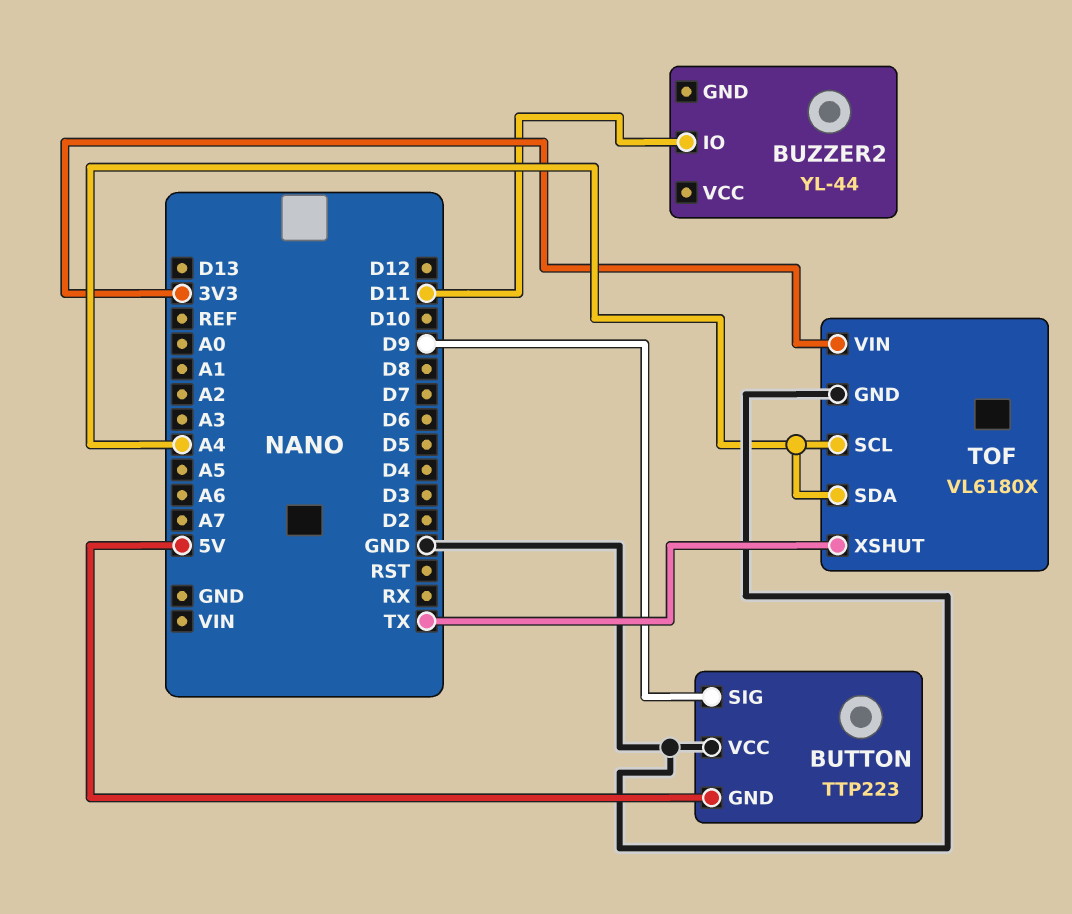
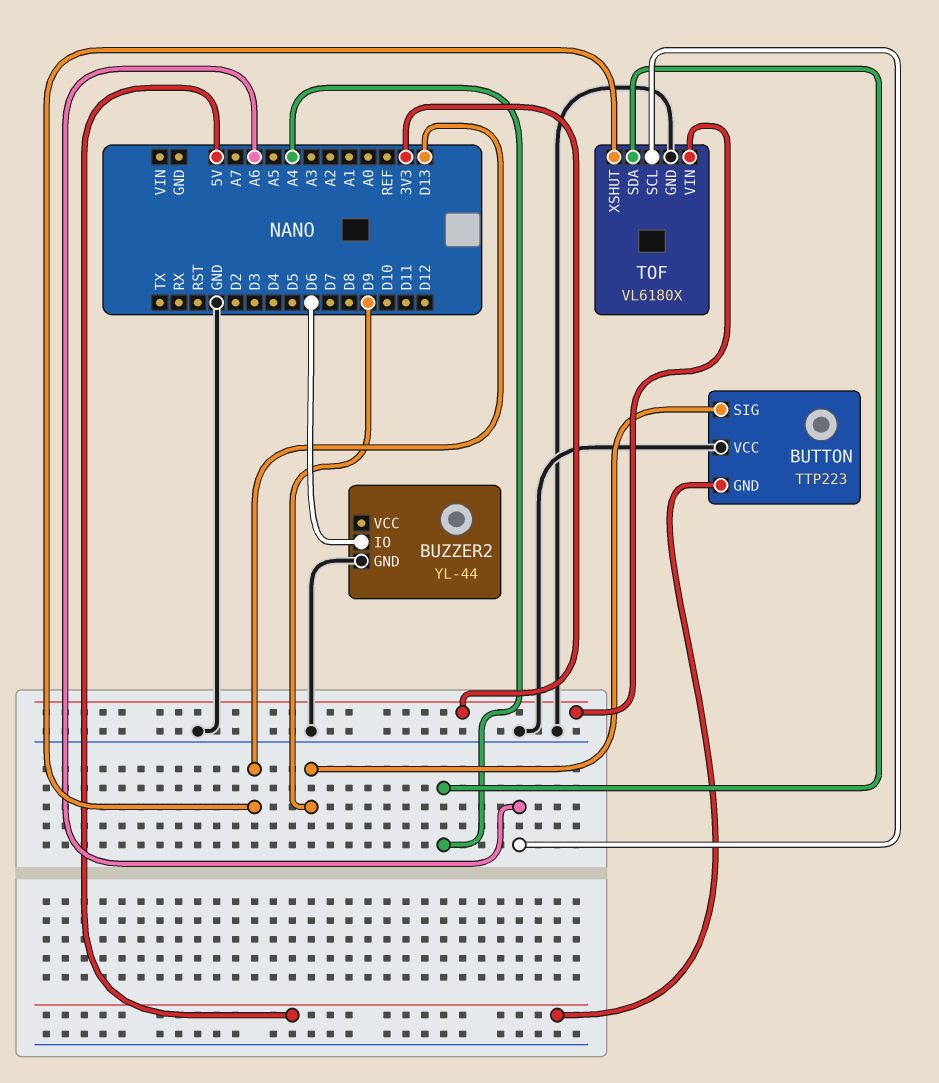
BUZZER2 pin GND: none -> GND
BUZZER2 pin IO: D11 -> D6
TOF pin SCL: A4 -> A6
TOF pin XSHUT: TX -> D13

